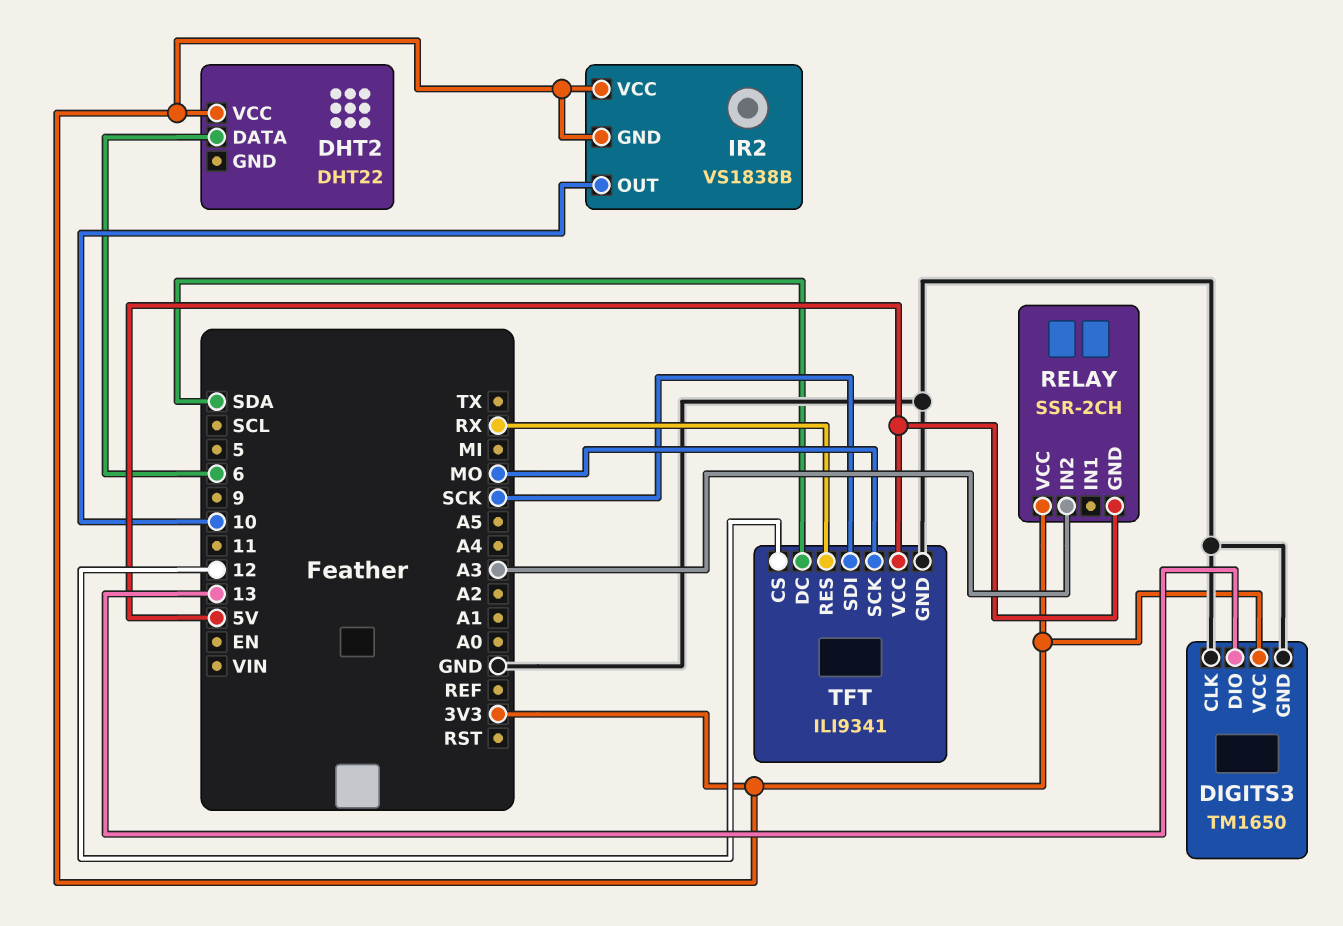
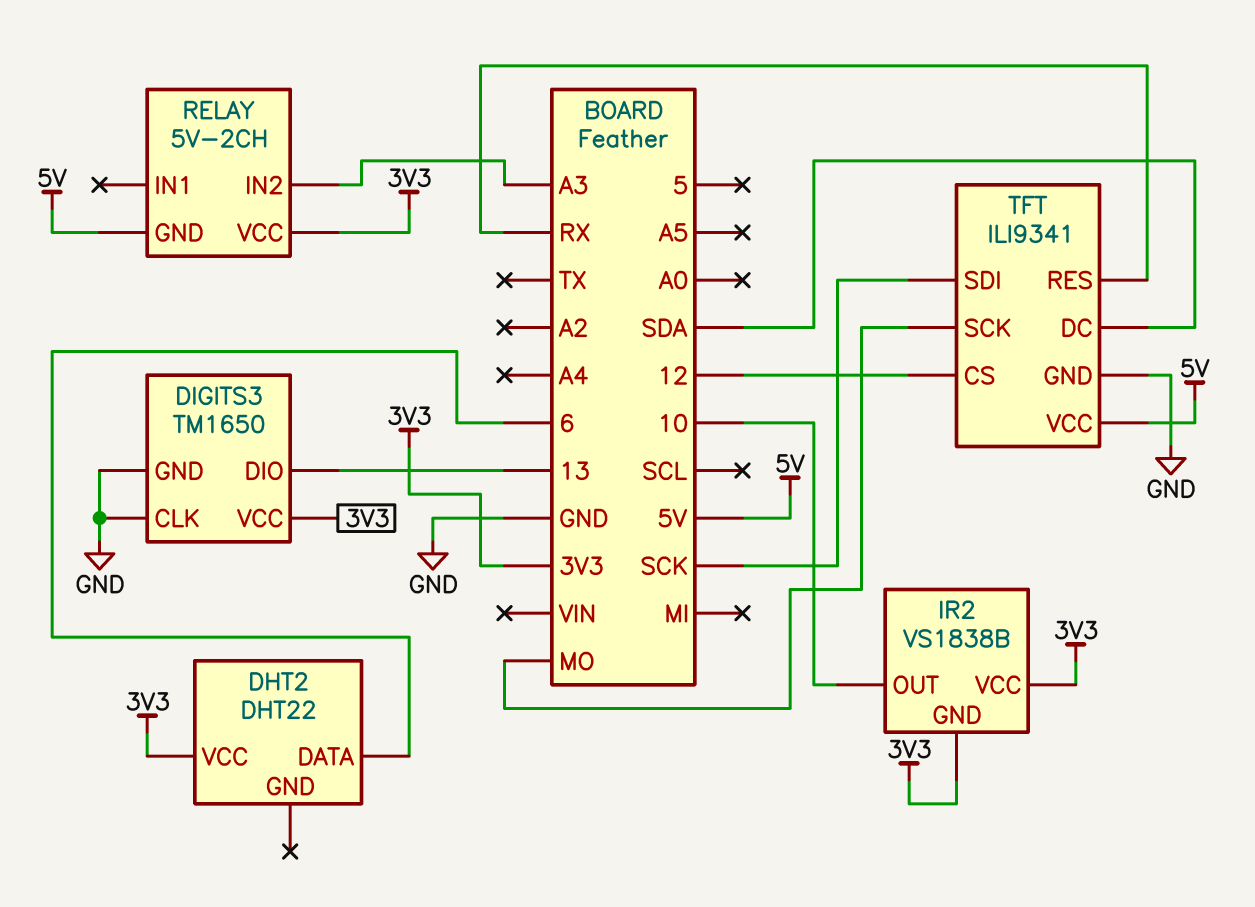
RELAY: SSR-2CH -> 5V-2CH

